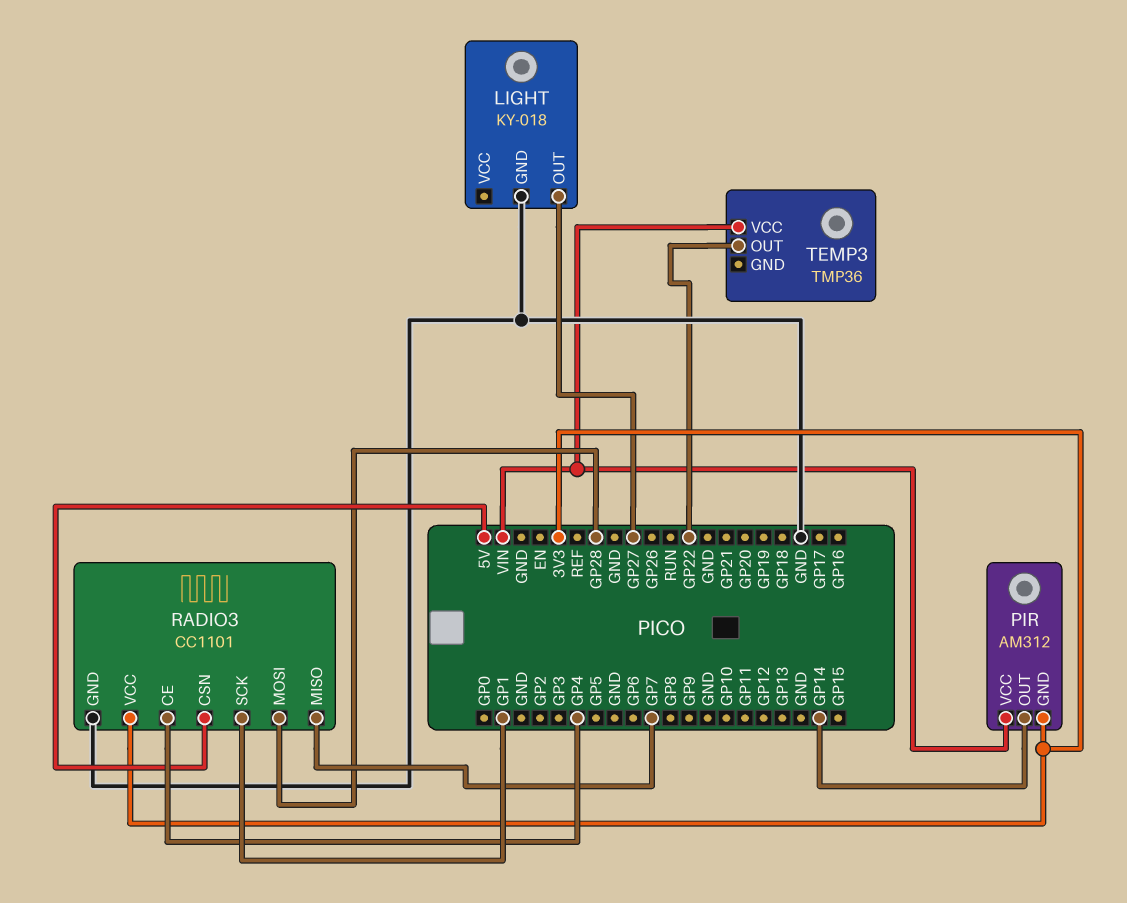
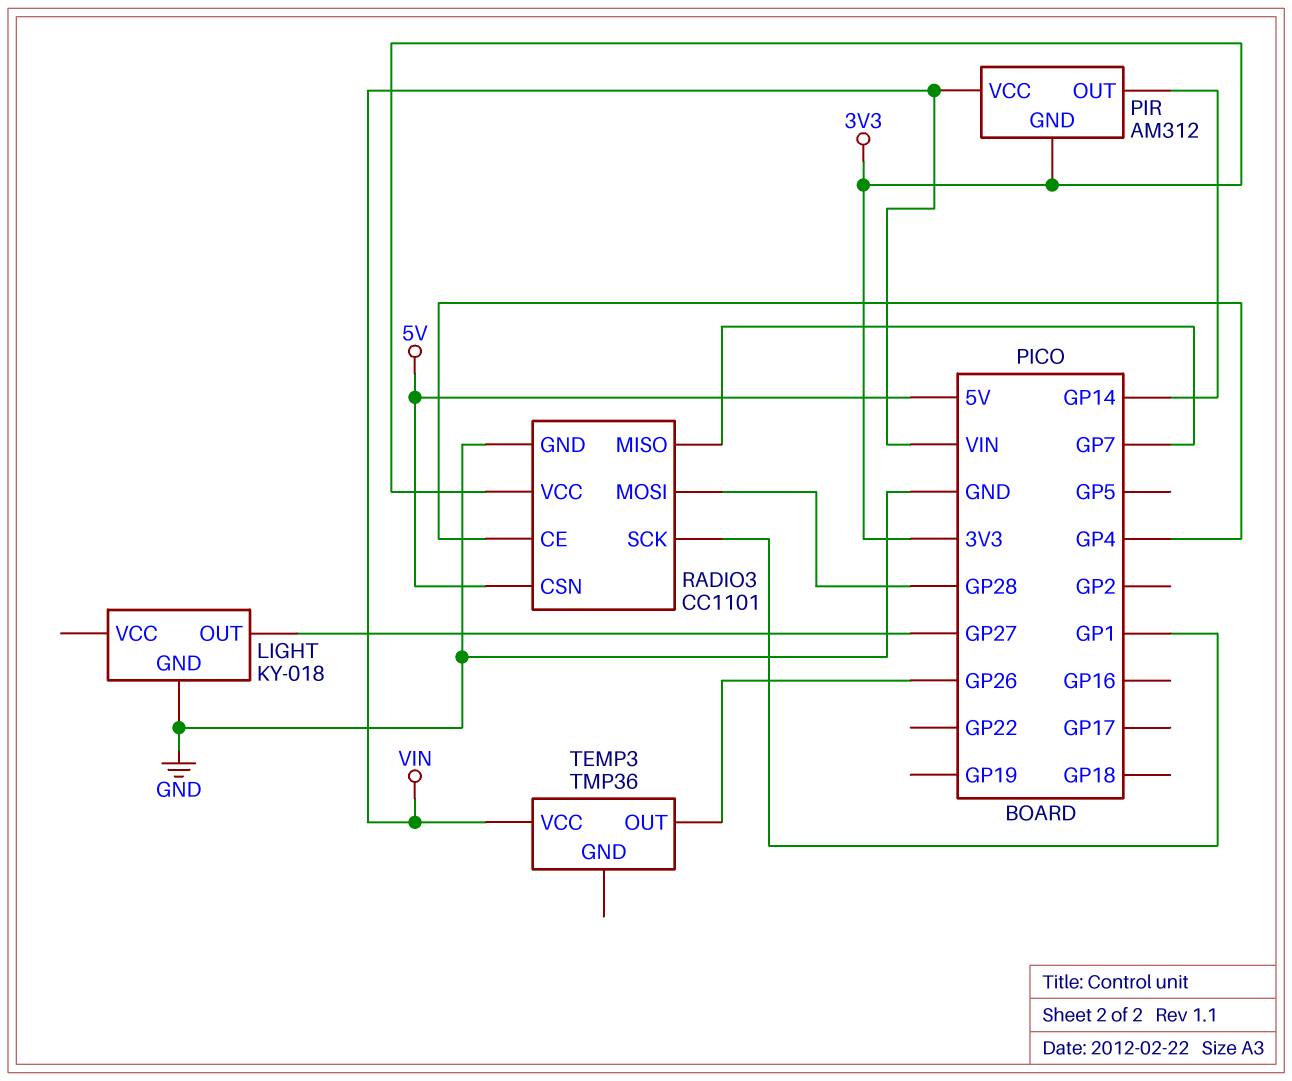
TEMP3 pin OUT: GP22 -> GP26

